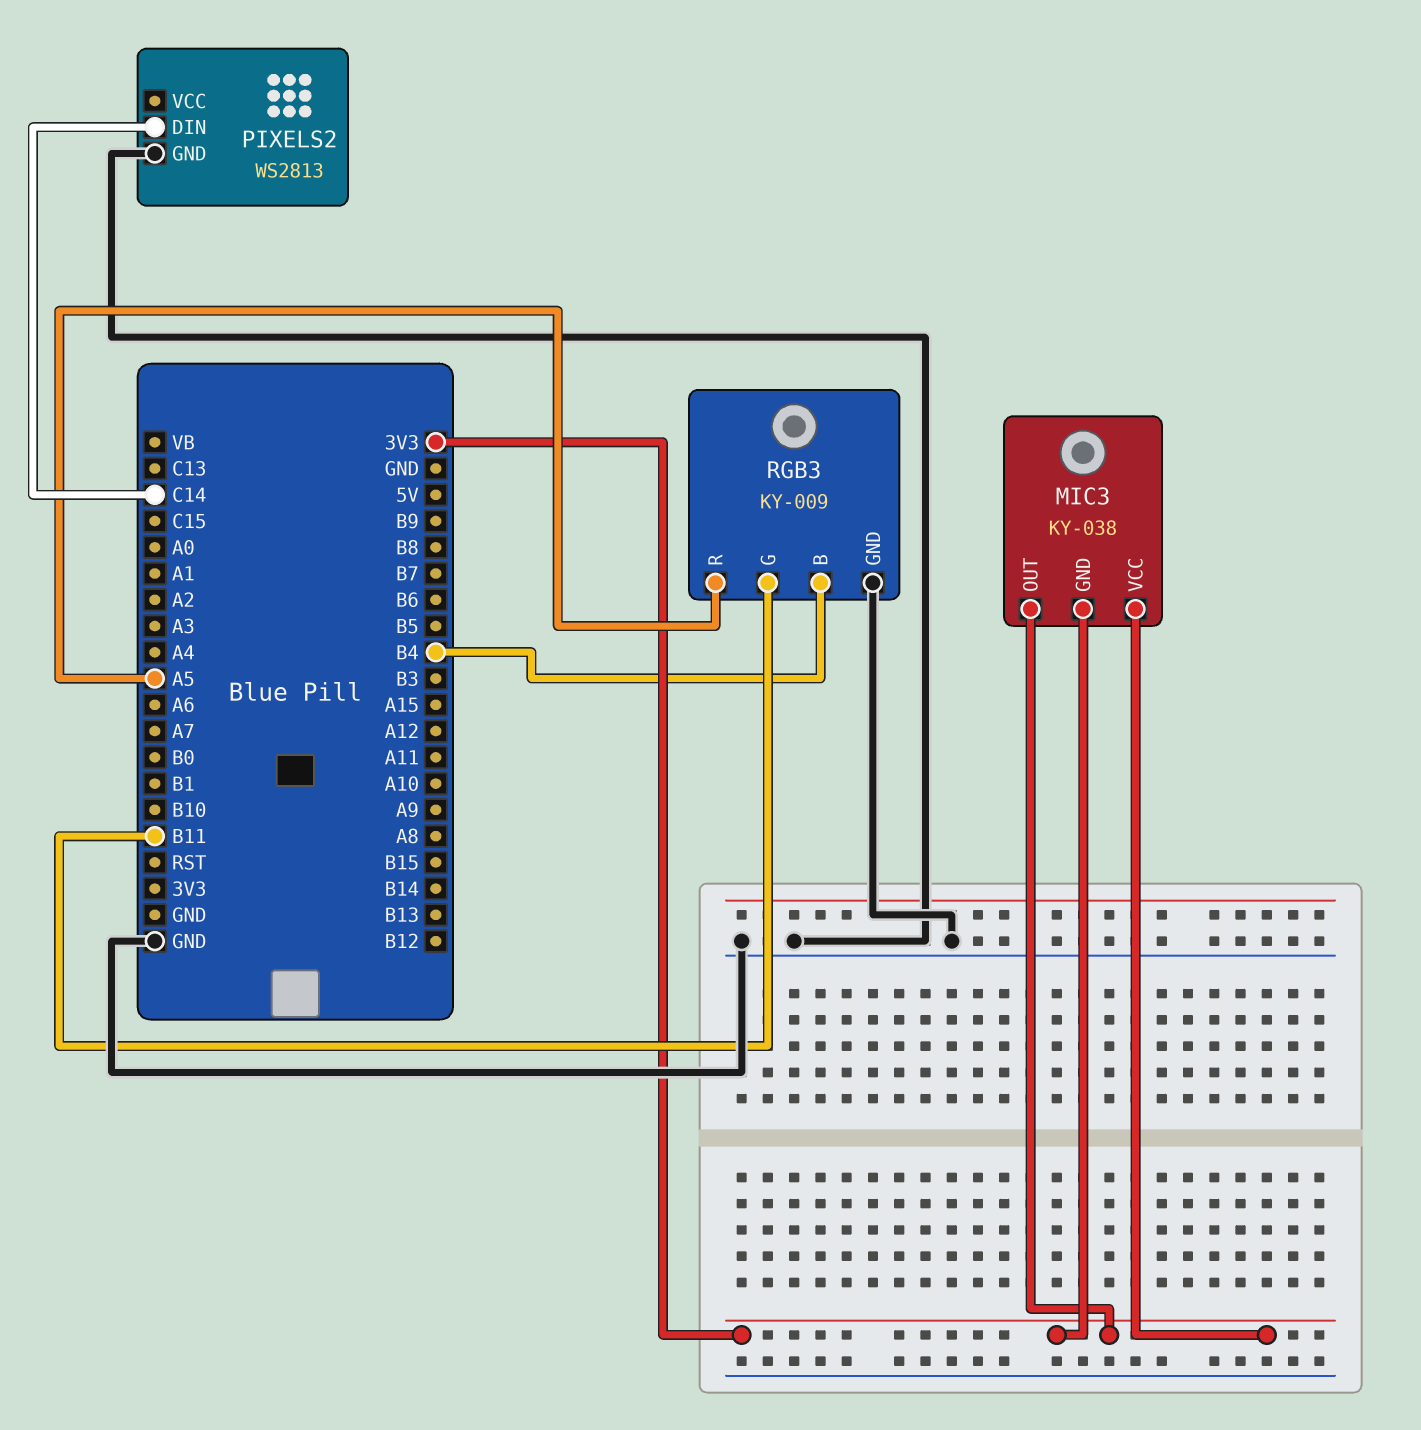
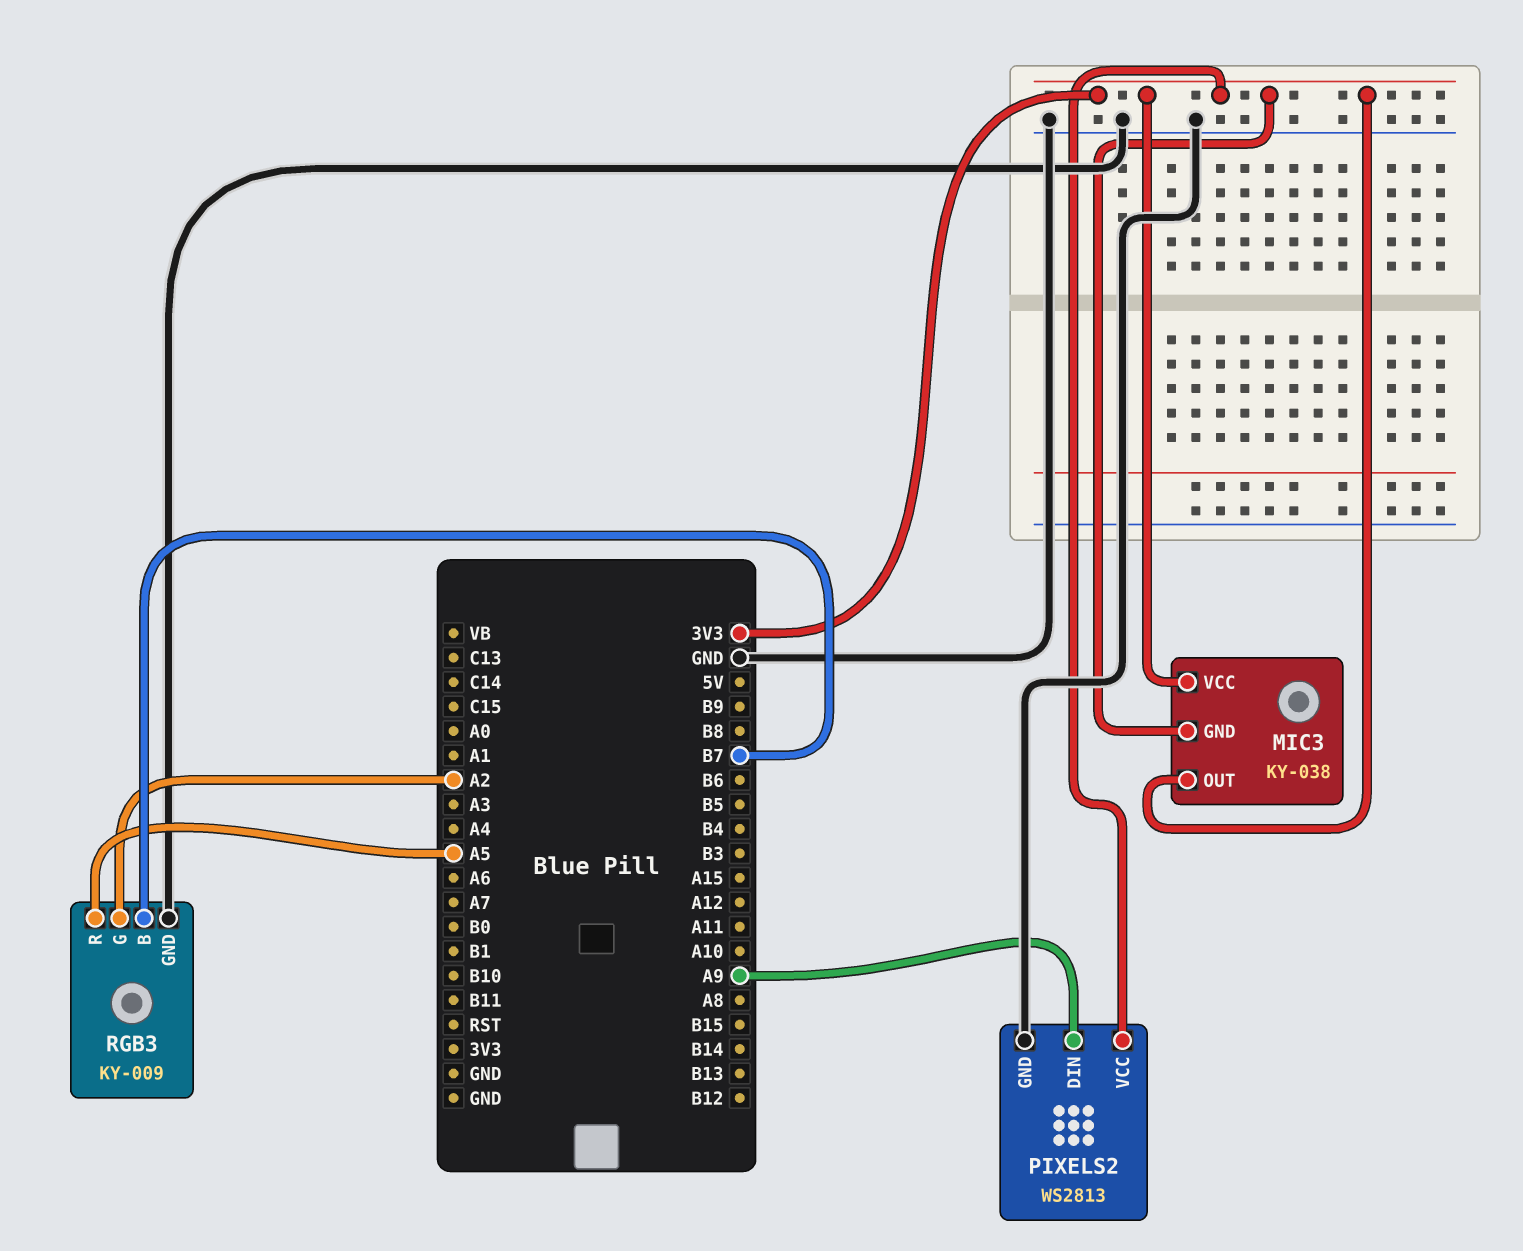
PIXELS2 pin DIN: C14 -> A9
PIXELS2 pin VCC: none -> 3V3
RGB3 pin B: B4 -> B7
RGB3 pin G: B11 -> A2

